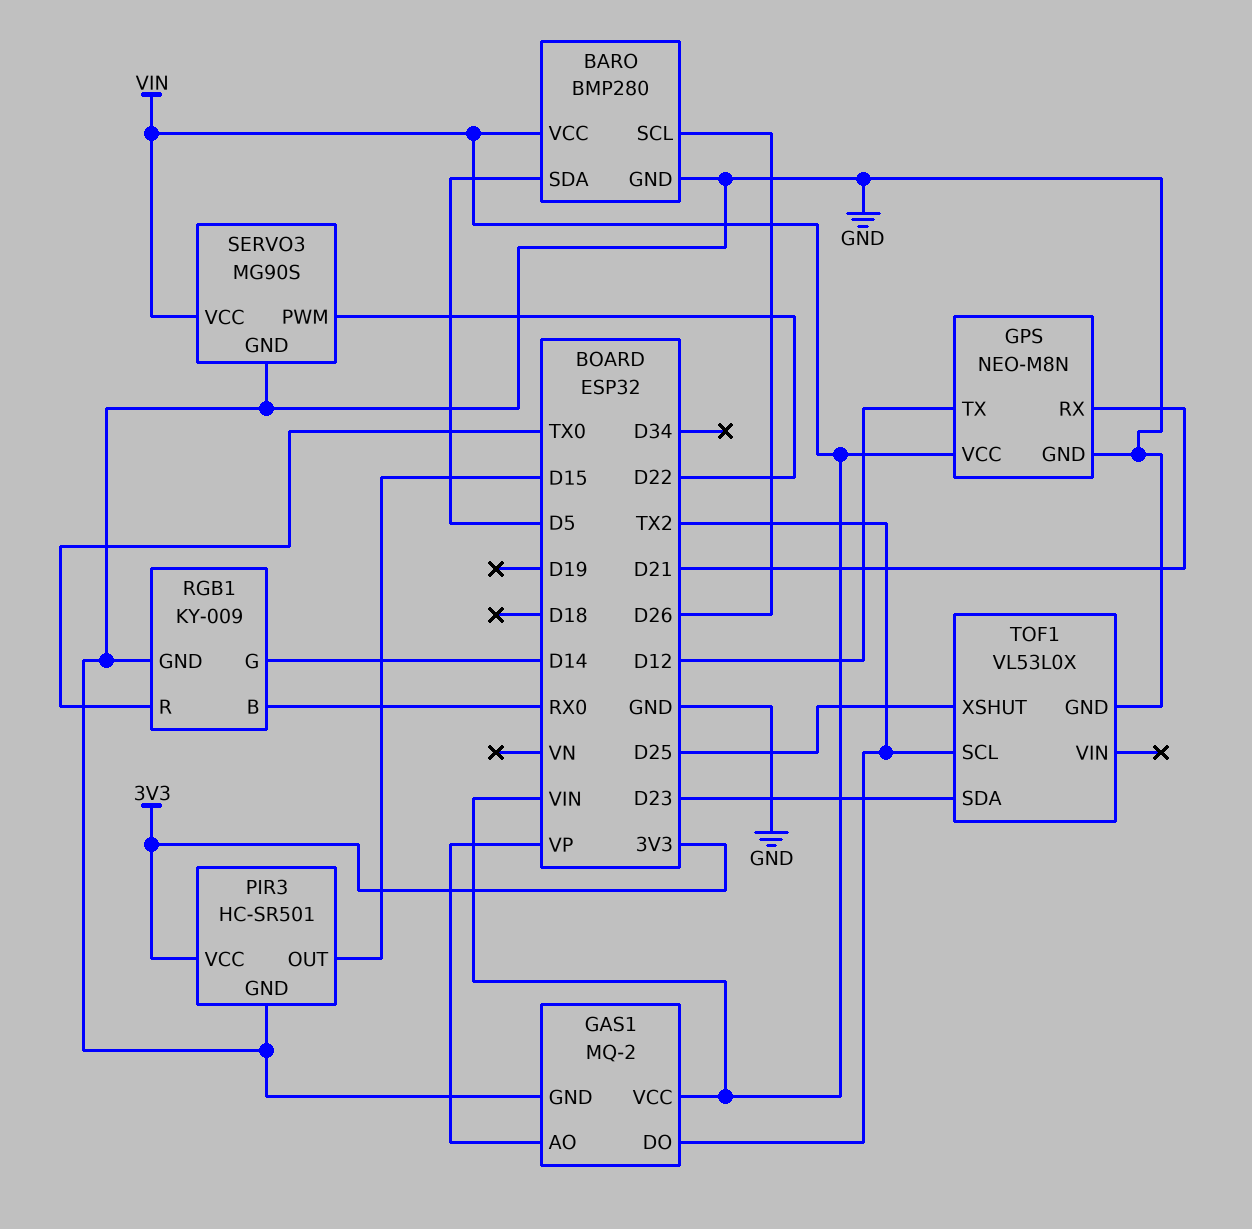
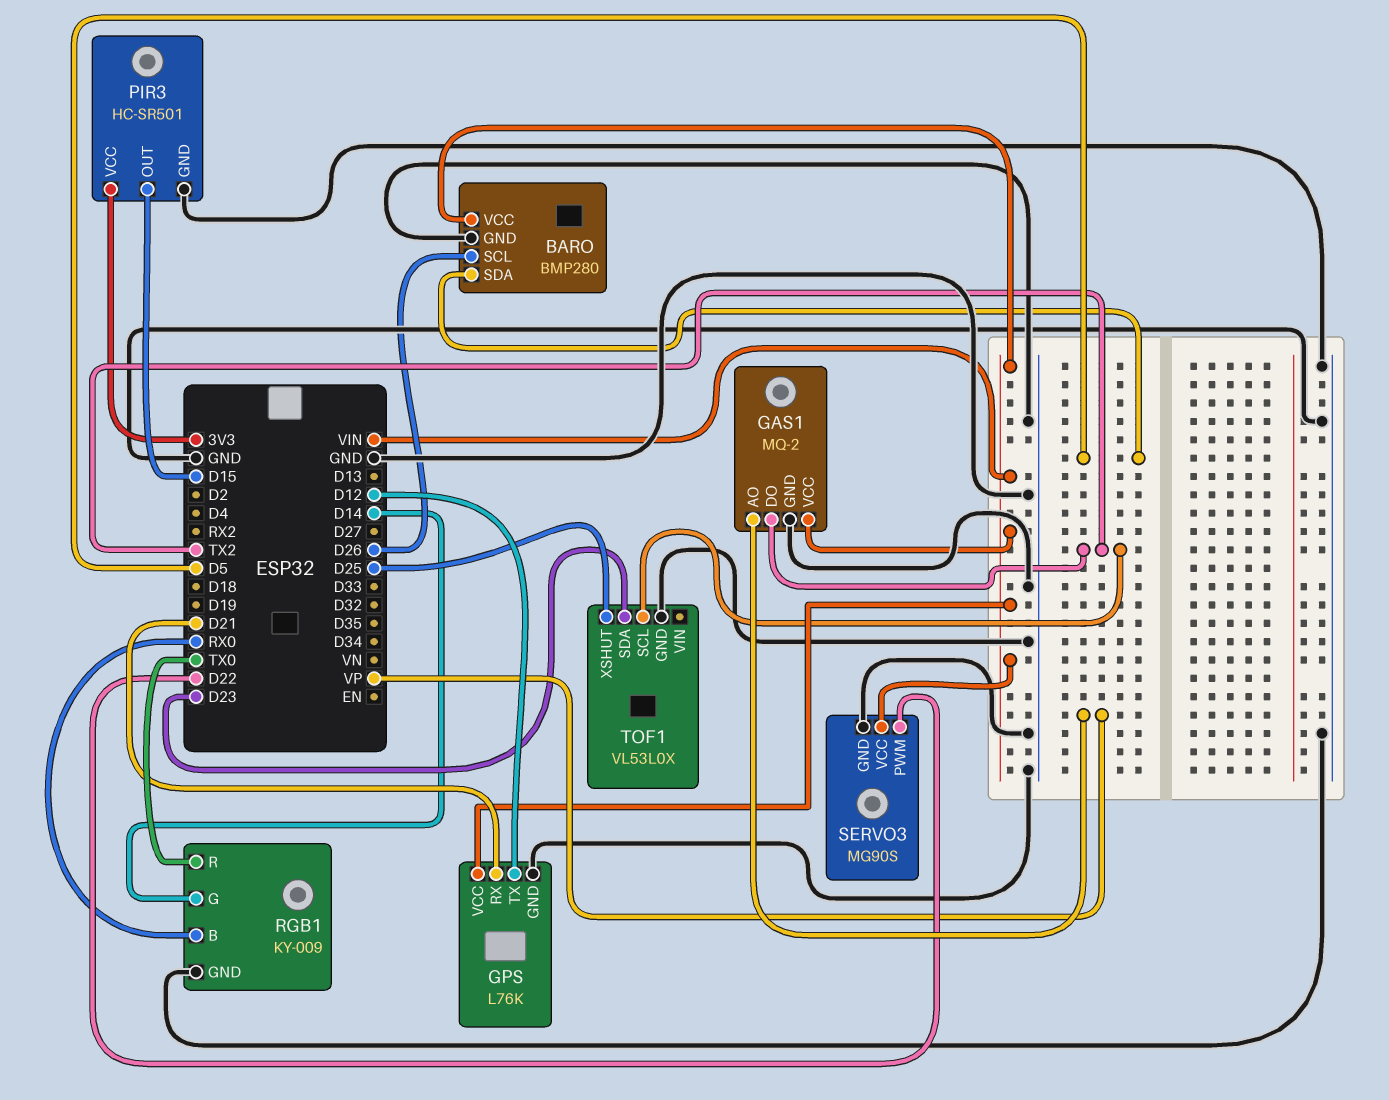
GPS: NEO-M8N -> L76K

